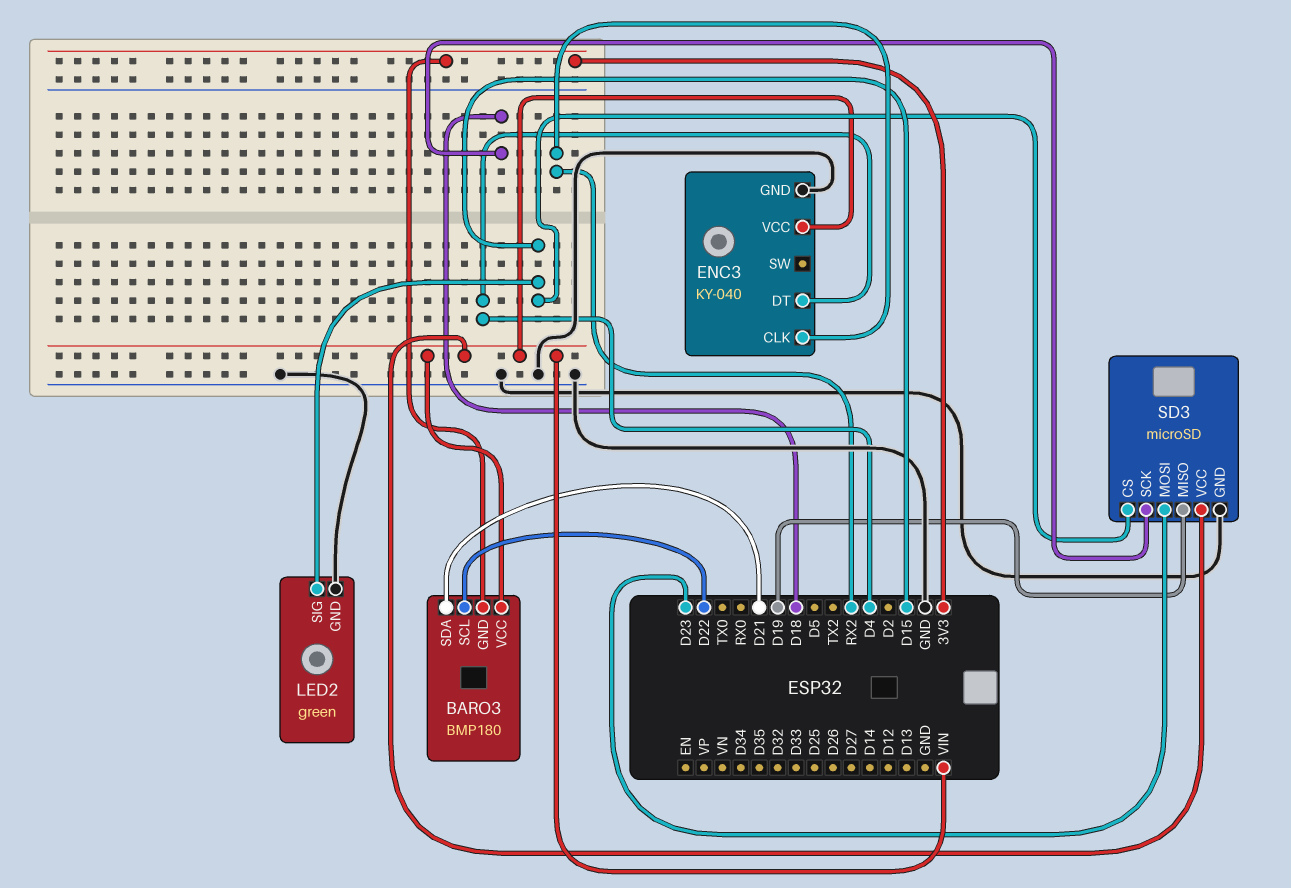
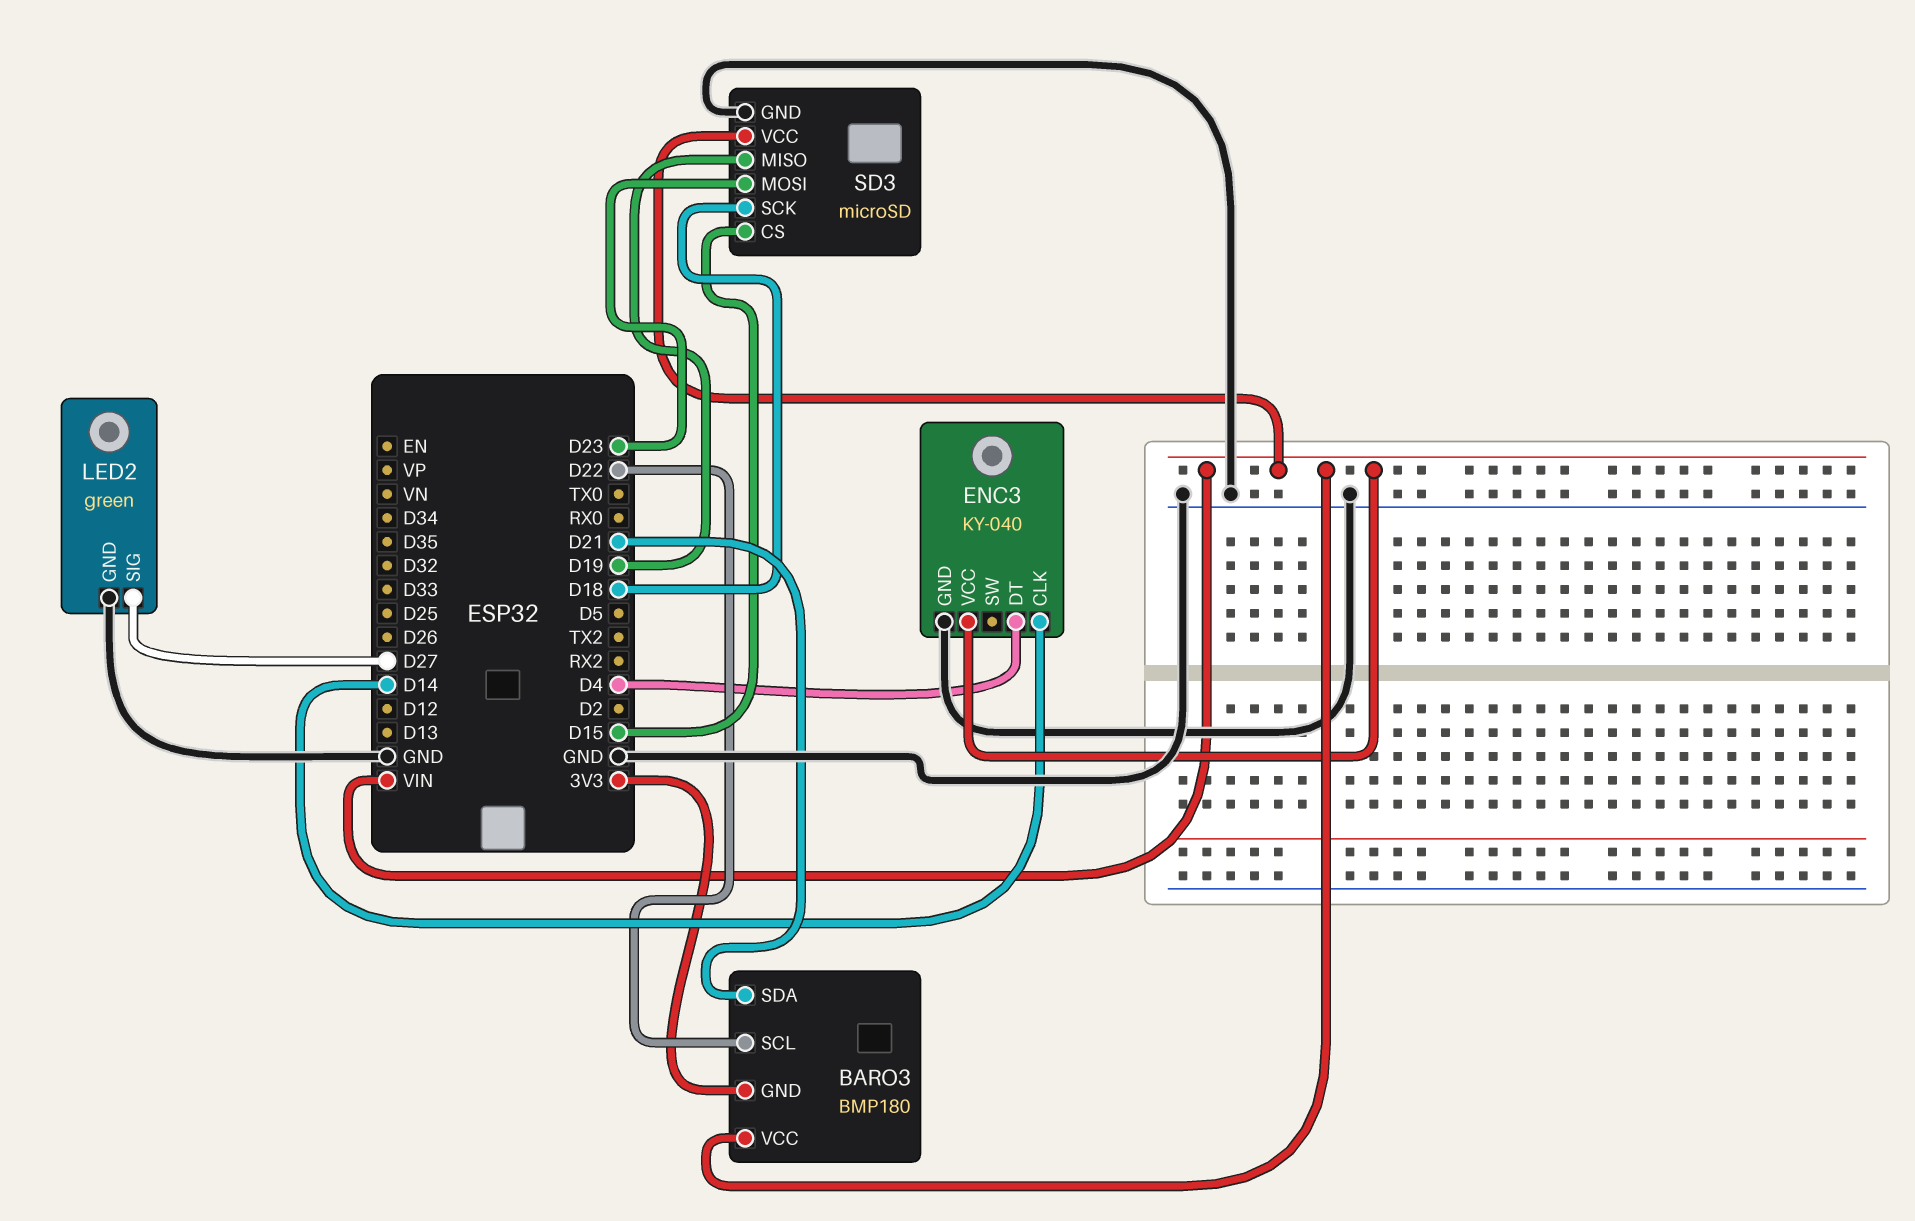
ENC3 pin CLK: RX2 -> D14
LED2 pin SIG: D15 -> D27

